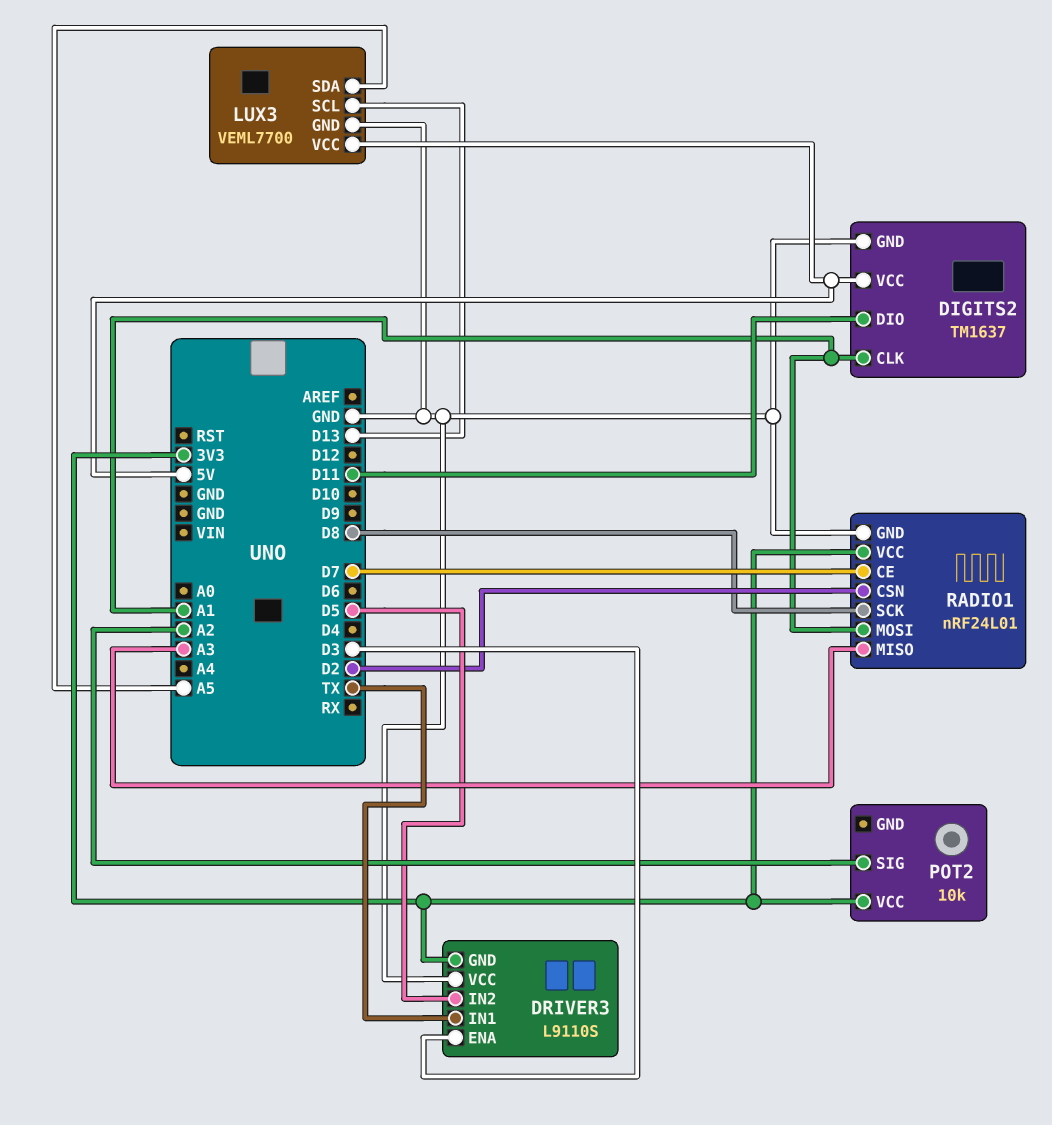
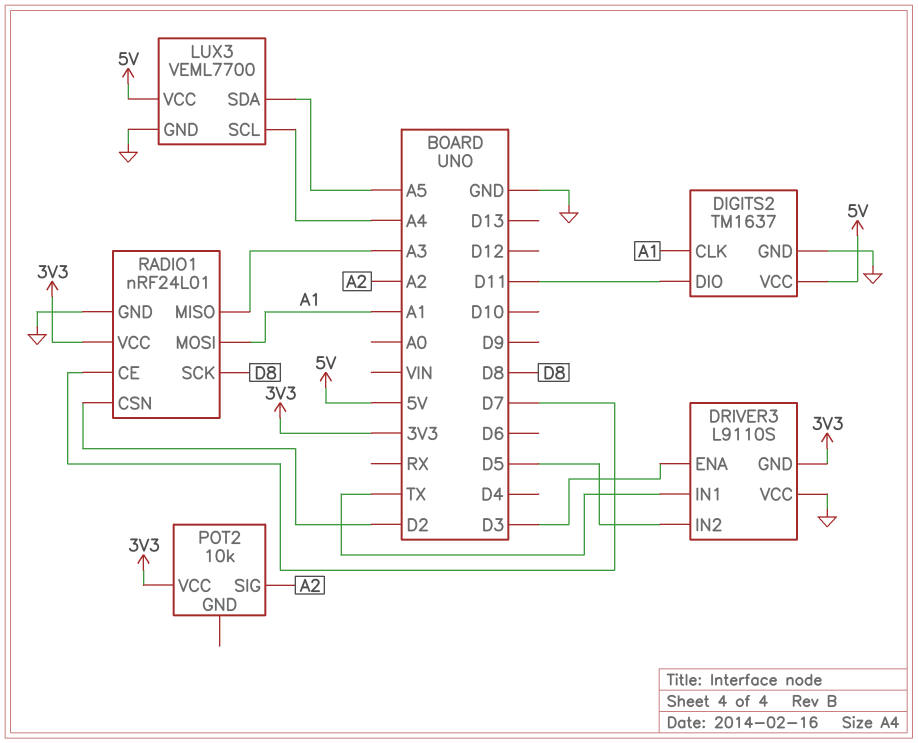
LUX3 pin SCL: D13 -> A4

